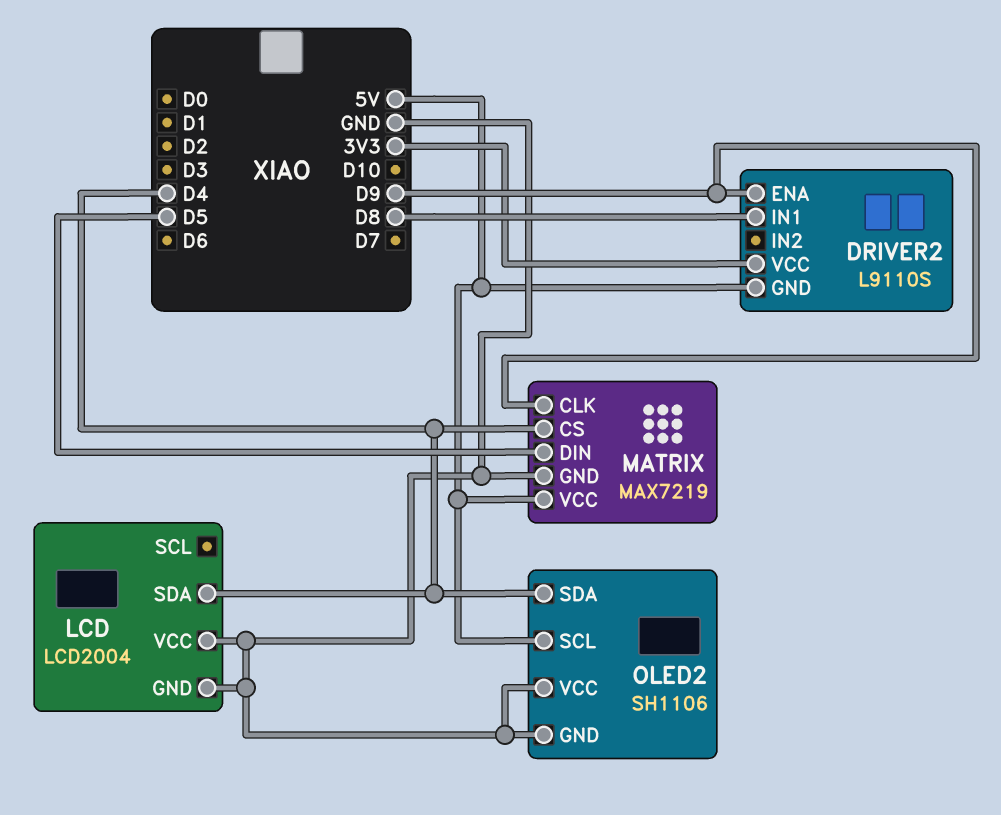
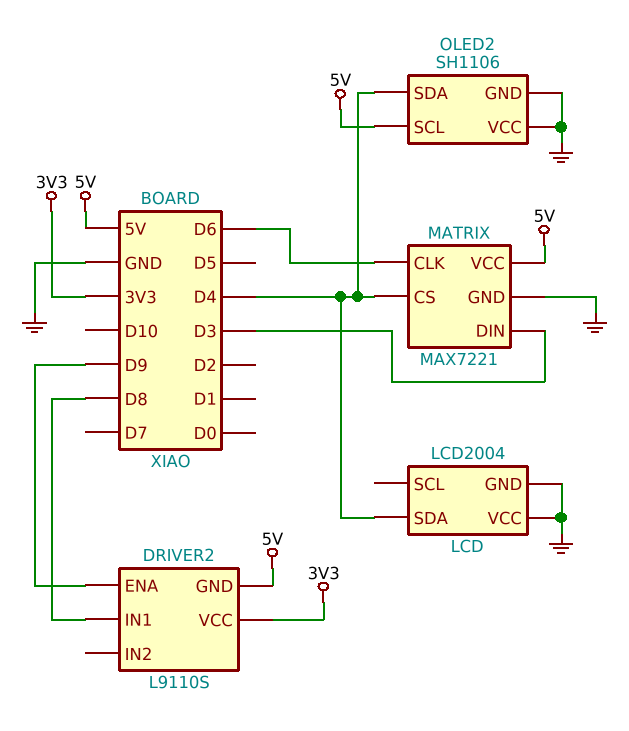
MATRIX: MAX7219 -> MAX7221
MATRIX pin CLK: D9 -> D6
MATRIX pin DIN: D5 -> D3

